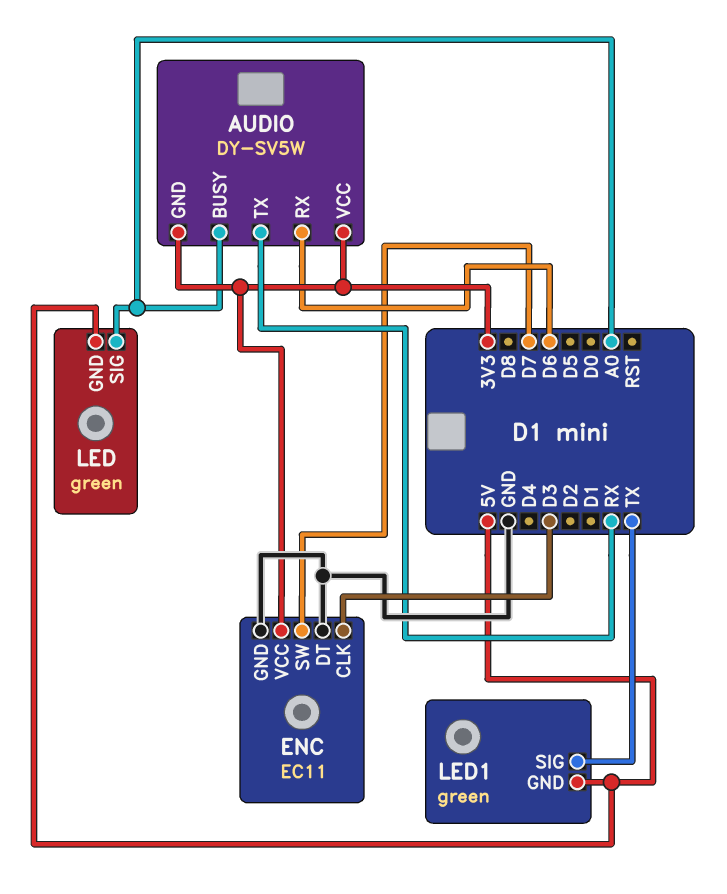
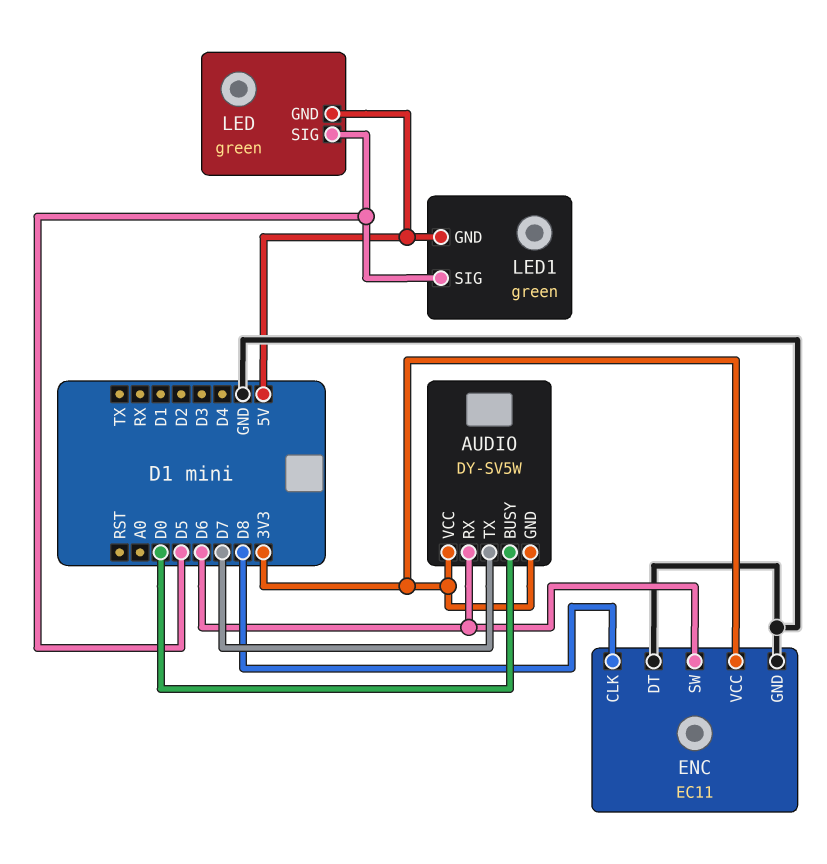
AUDIO pin BUSY: A0 -> D0
AUDIO pin TX: RX -> D7
ENC pin CLK: D3 -> D8
ENC pin SW: D7 -> D6
LED pin SIG: A0 -> D5
LED1 pin SIG: TX -> D5

